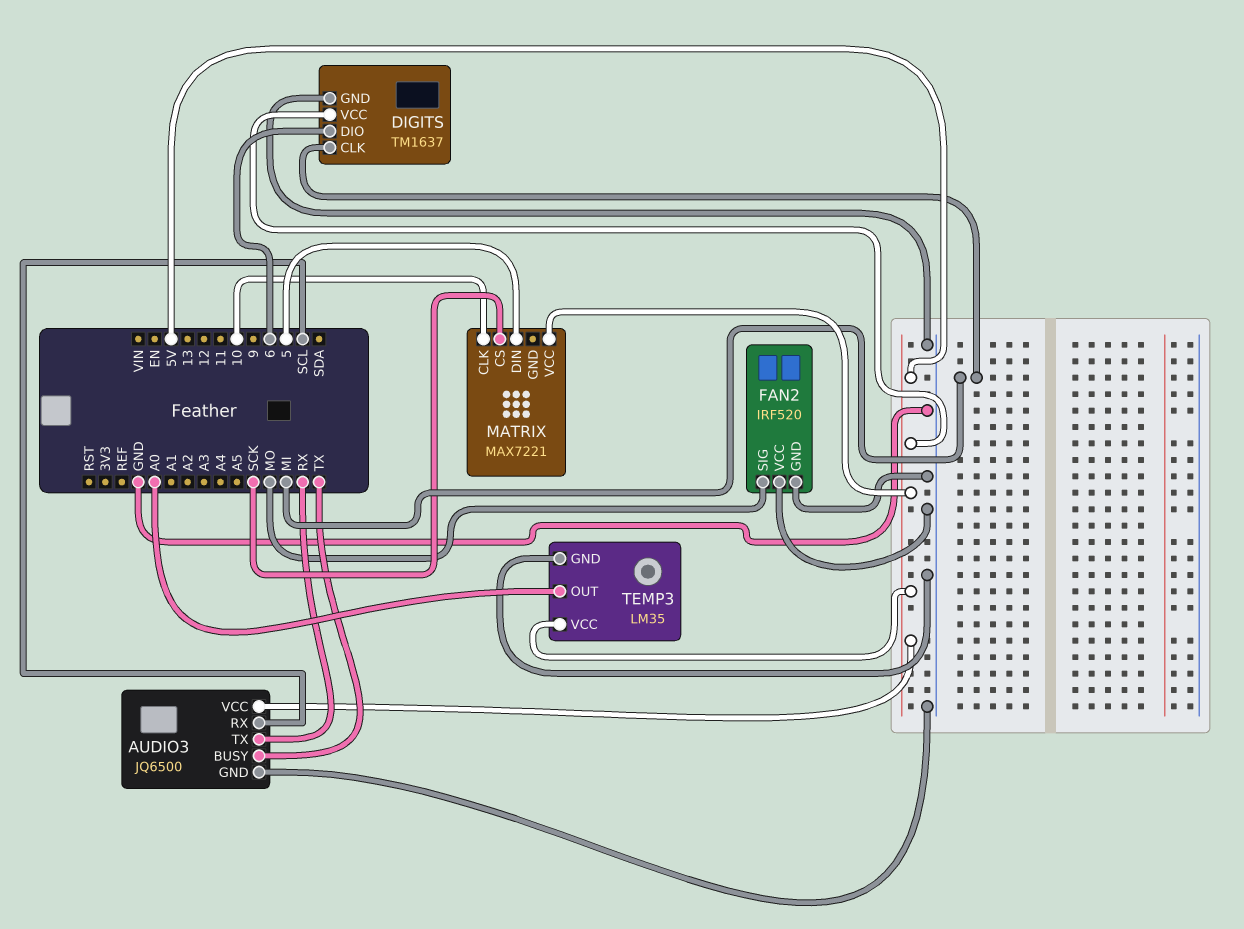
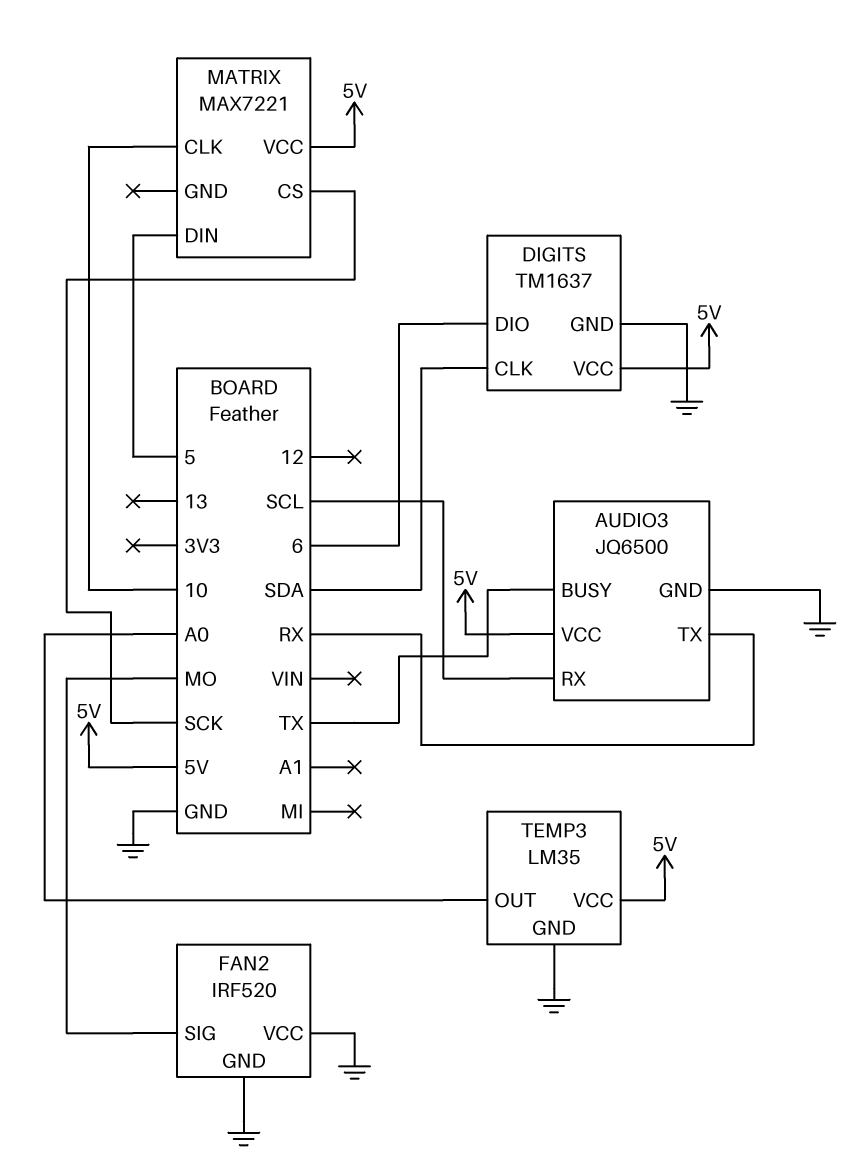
DIGITS pin CLK: MI -> SDA

